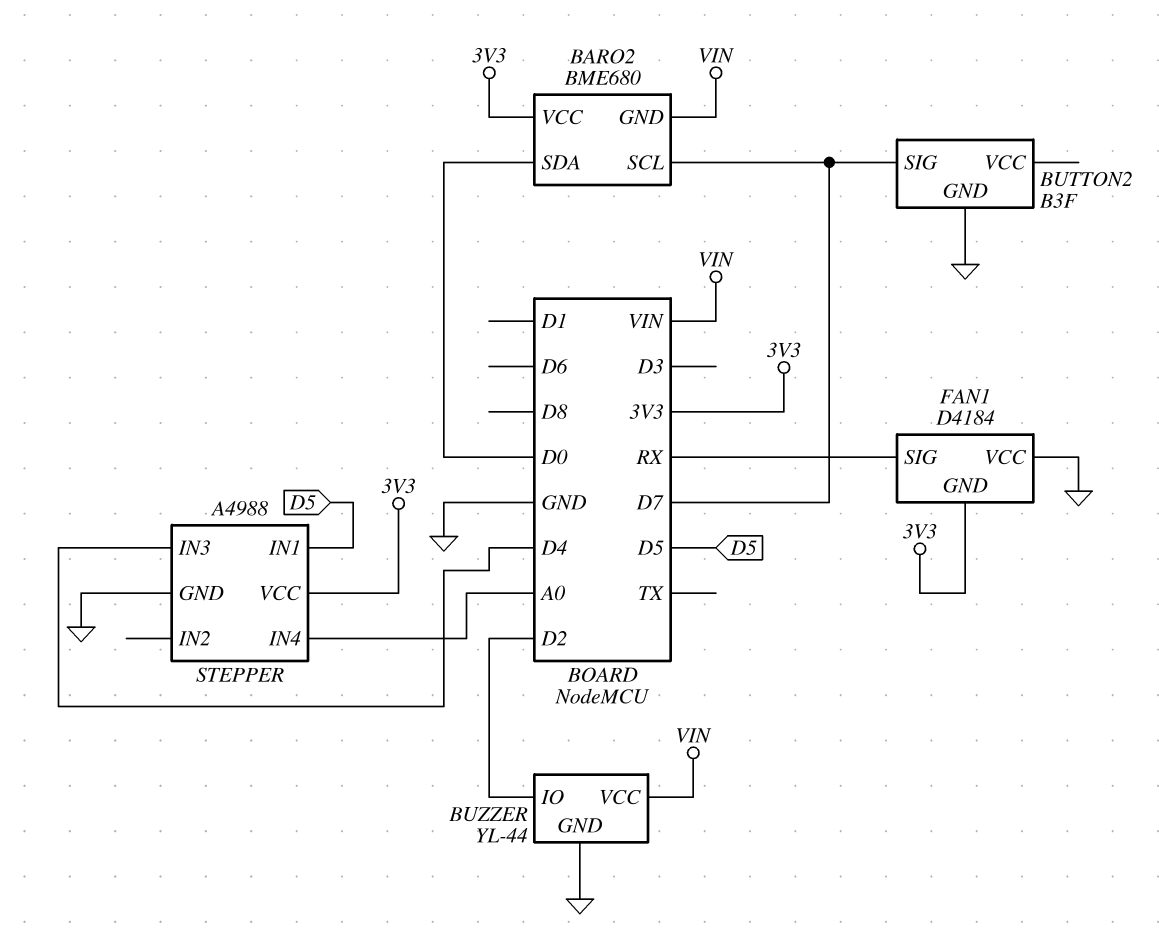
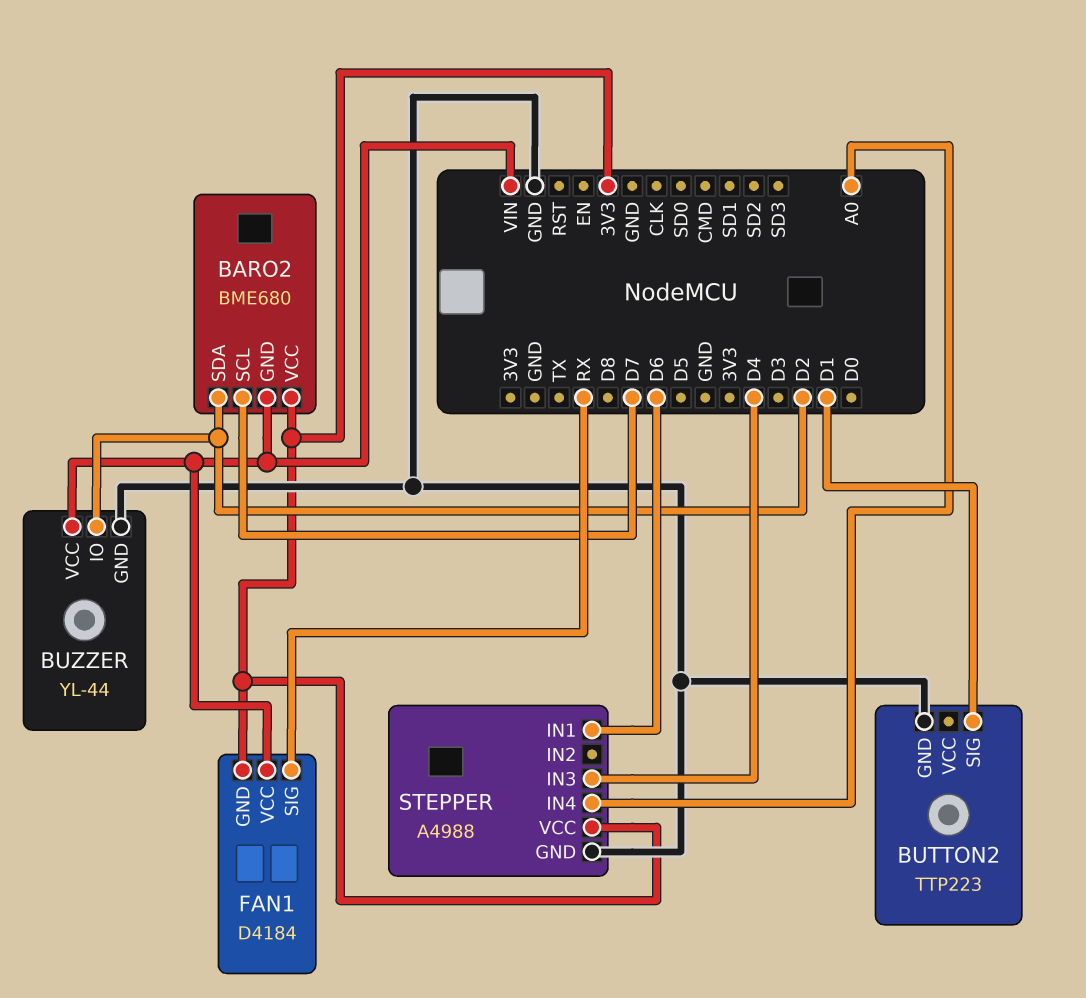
BARO2 pin SDA: D0 -> D2
BUTTON2: B3F -> TTP223
BUTTON2 pin SIG: D7 -> D1
FAN1 pin VCC: GND -> VIN
STEPPER pin IN1: D5 -> D6

